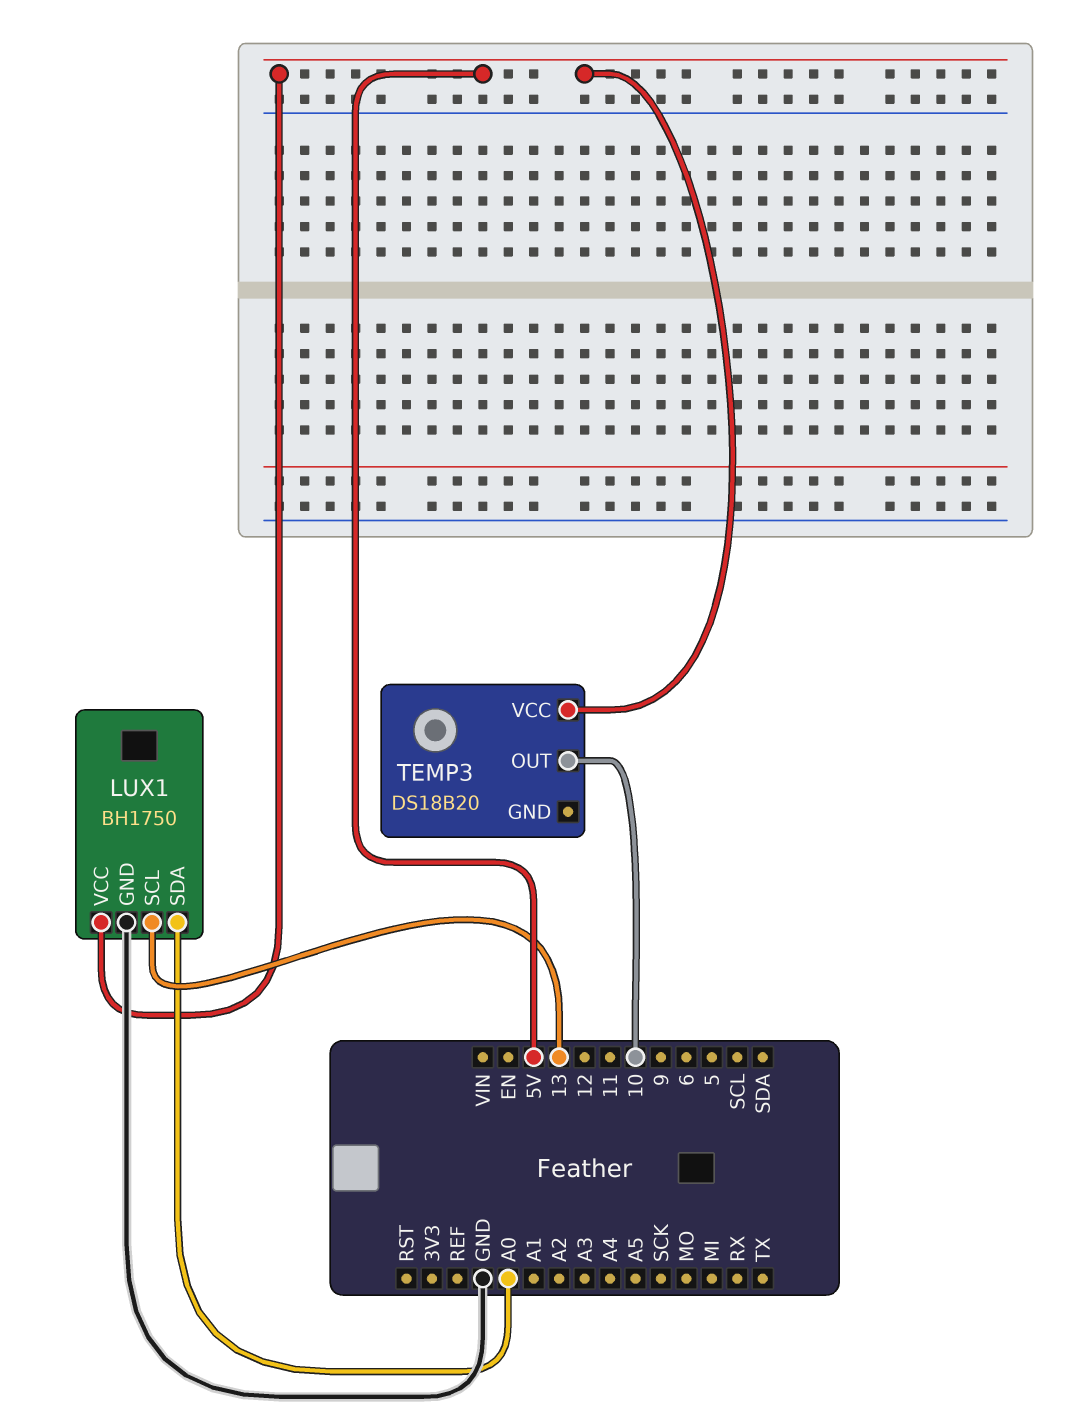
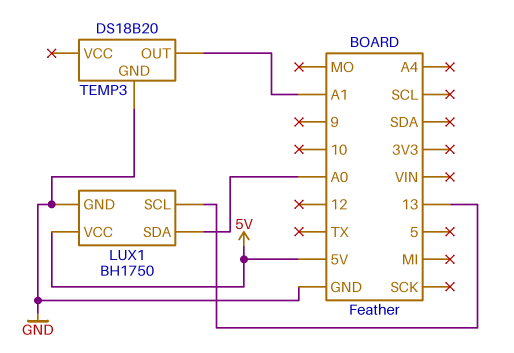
TEMP3 pin GND: none -> GND
TEMP3 pin OUT: 10 -> A1
TEMP3 pin VCC: 5V -> none

